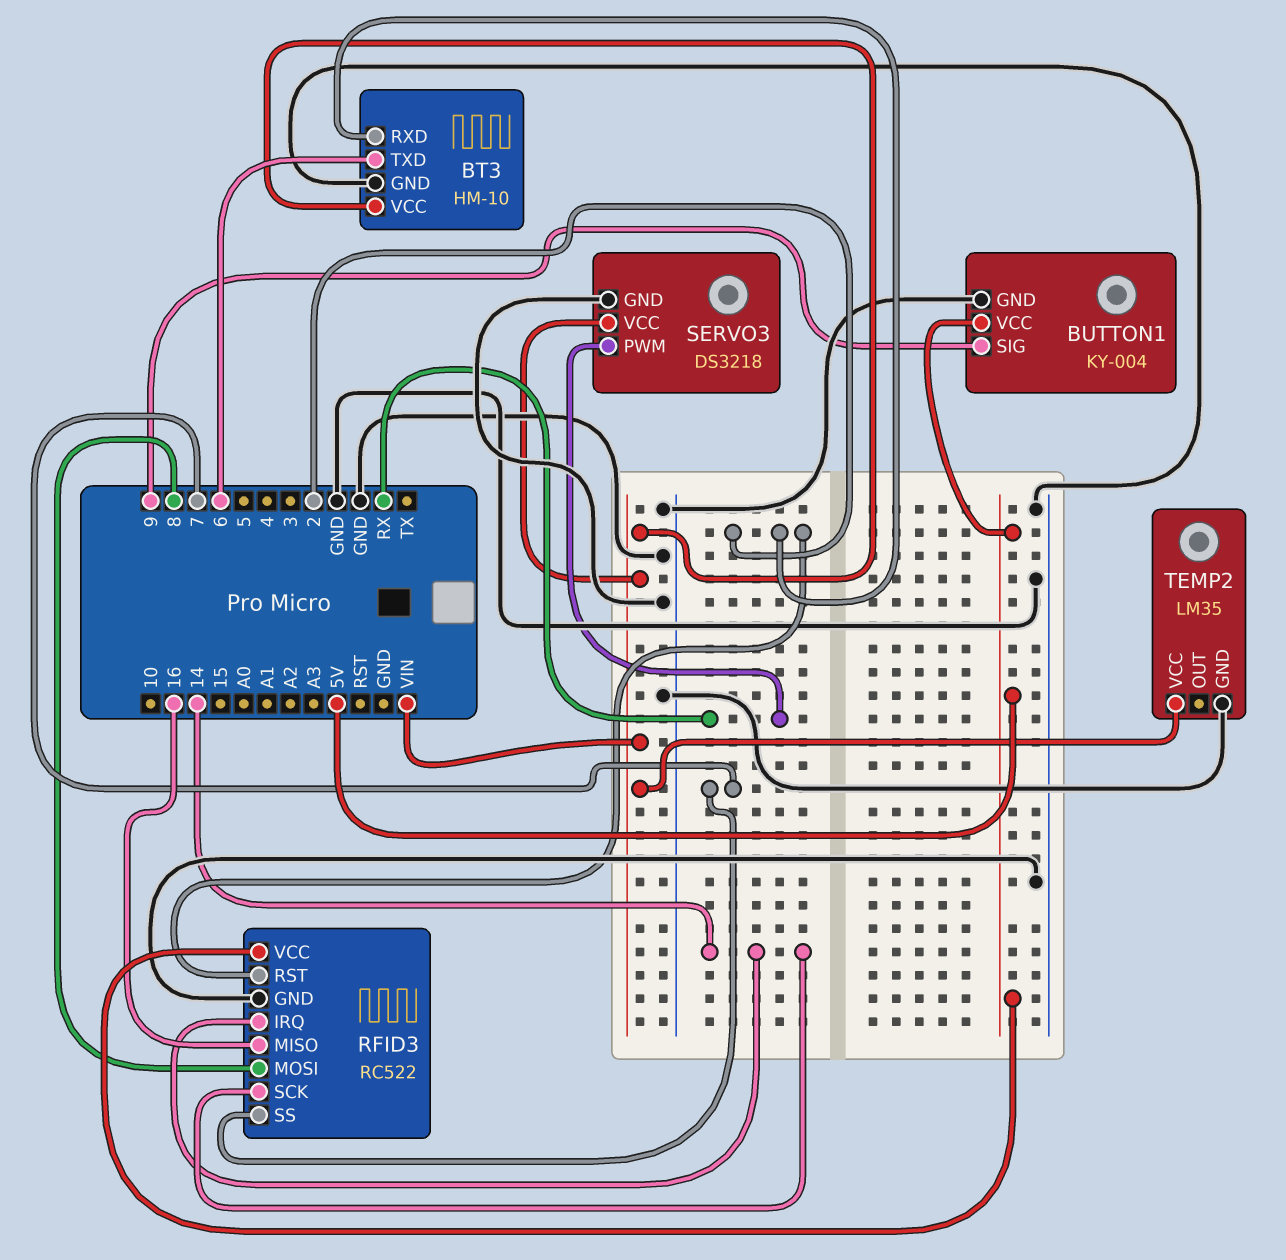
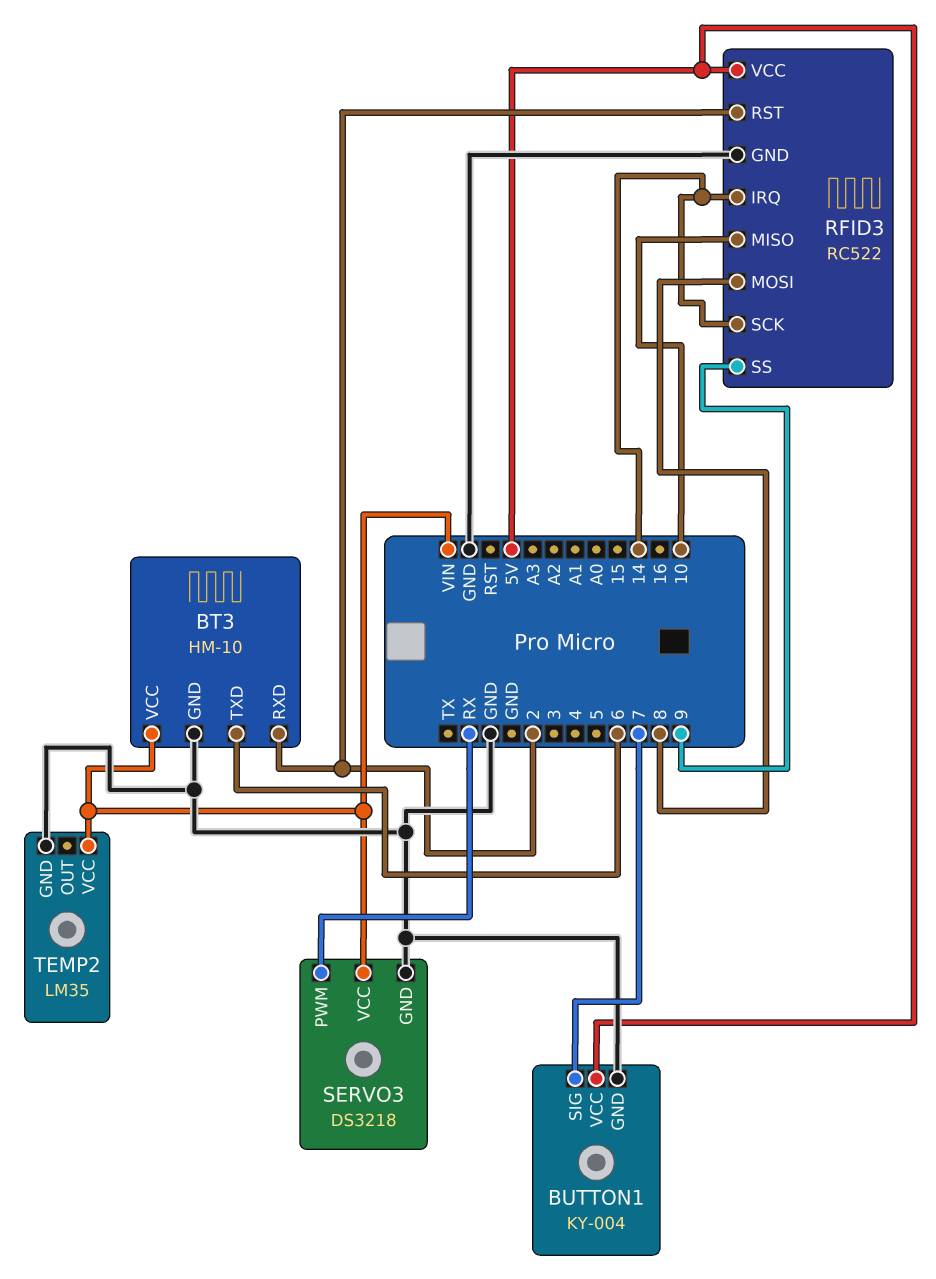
BUTTON1 pin SIG: 9 -> 7
RFID3 pin MISO: 16 -> 10
RFID3 pin SS: 7 -> 9

